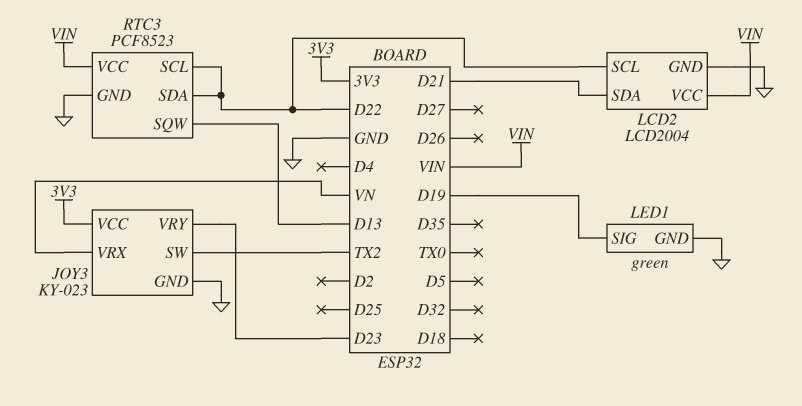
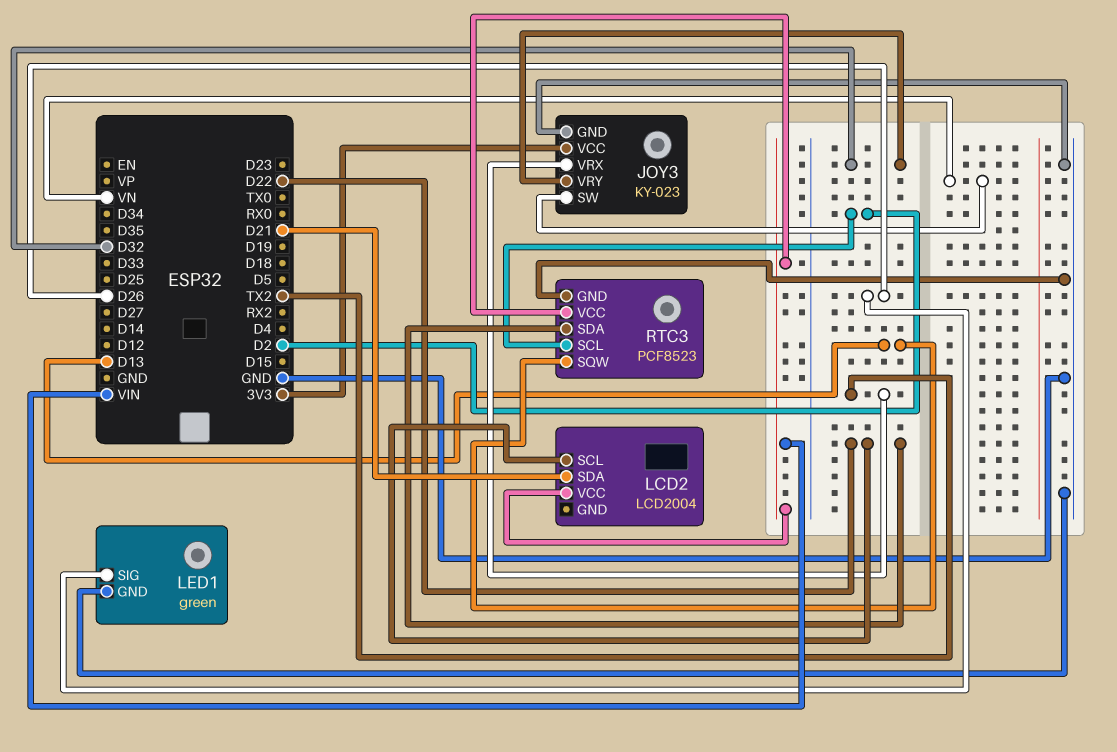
JOY3 pin SW: TX2 -> VN
JOY3 pin VRX: VN -> TX2
JOY3 pin VRY: D23 -> D32
LCD2 pin GND: GND -> none
LED1 pin SIG: D19 -> D26
RTC3 pin SCL: D22 -> D2

